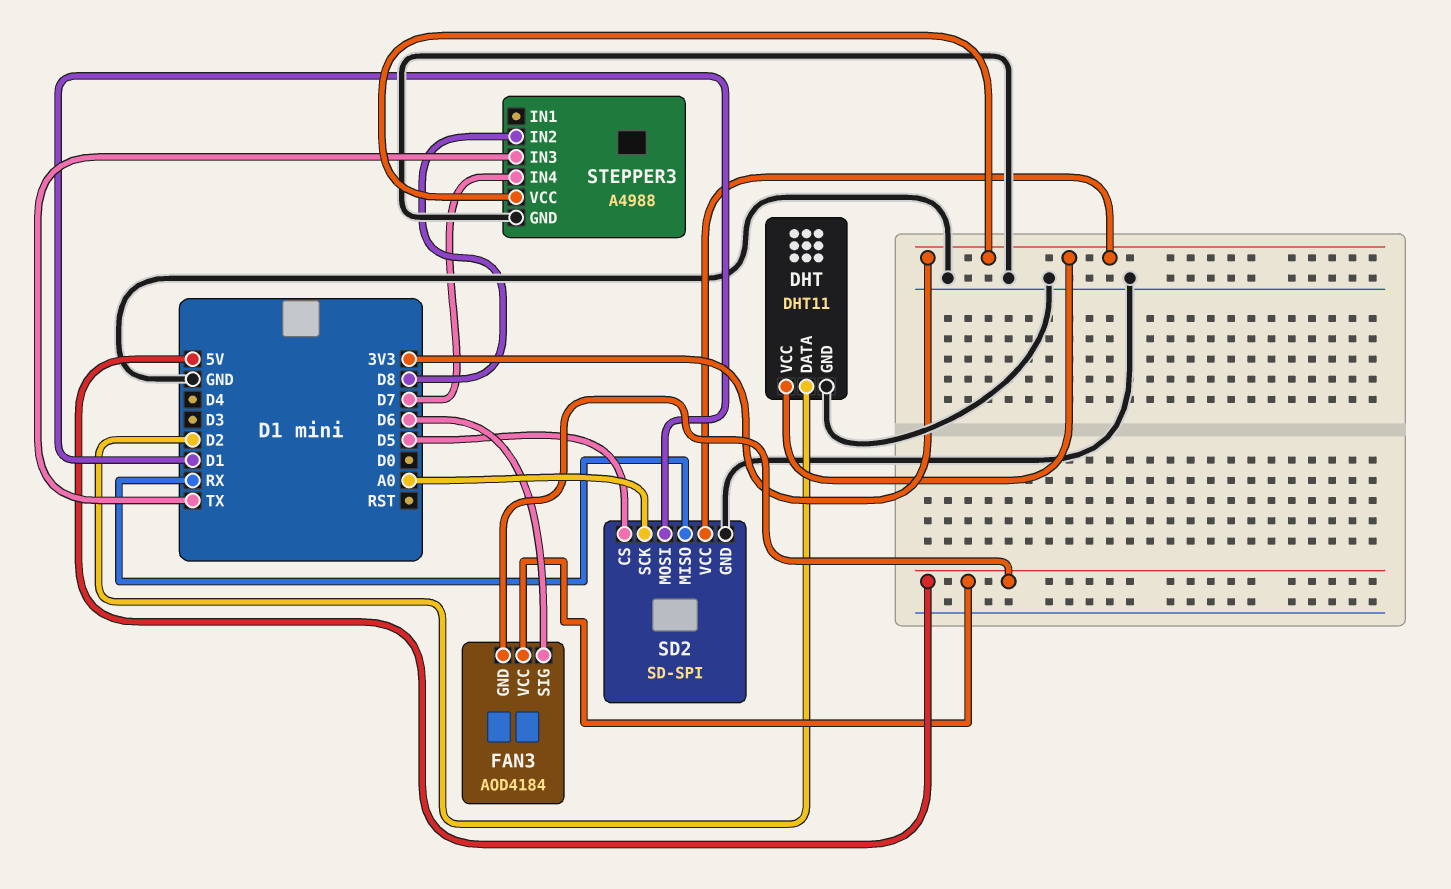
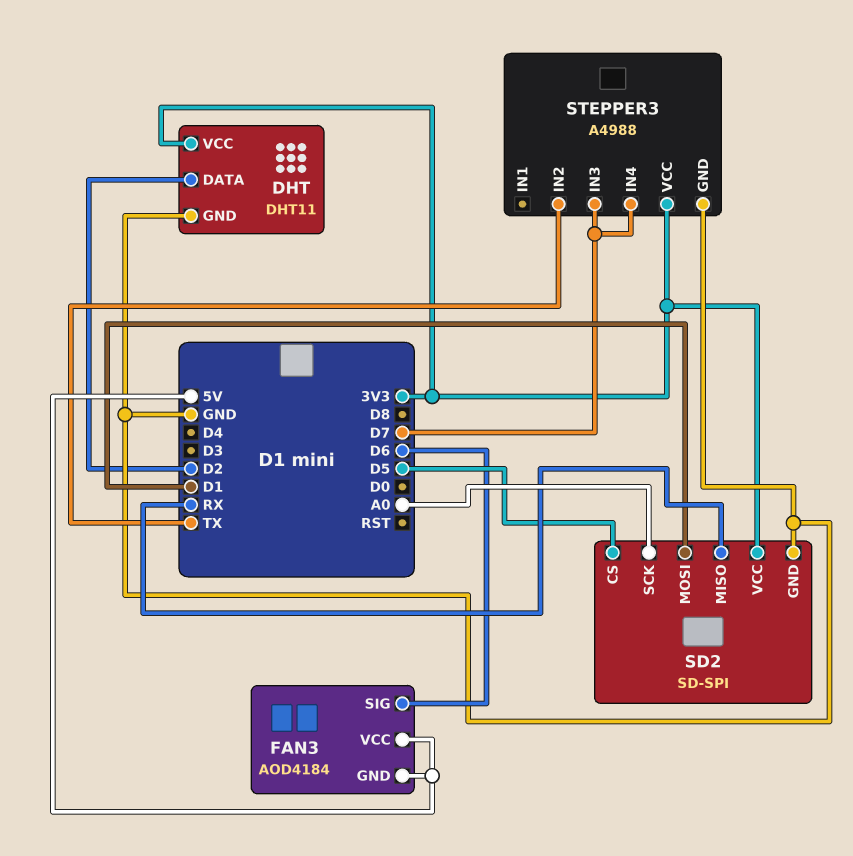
STEPPER3 pin IN2: D8 -> TX
STEPPER3 pin IN3: TX -> D7

